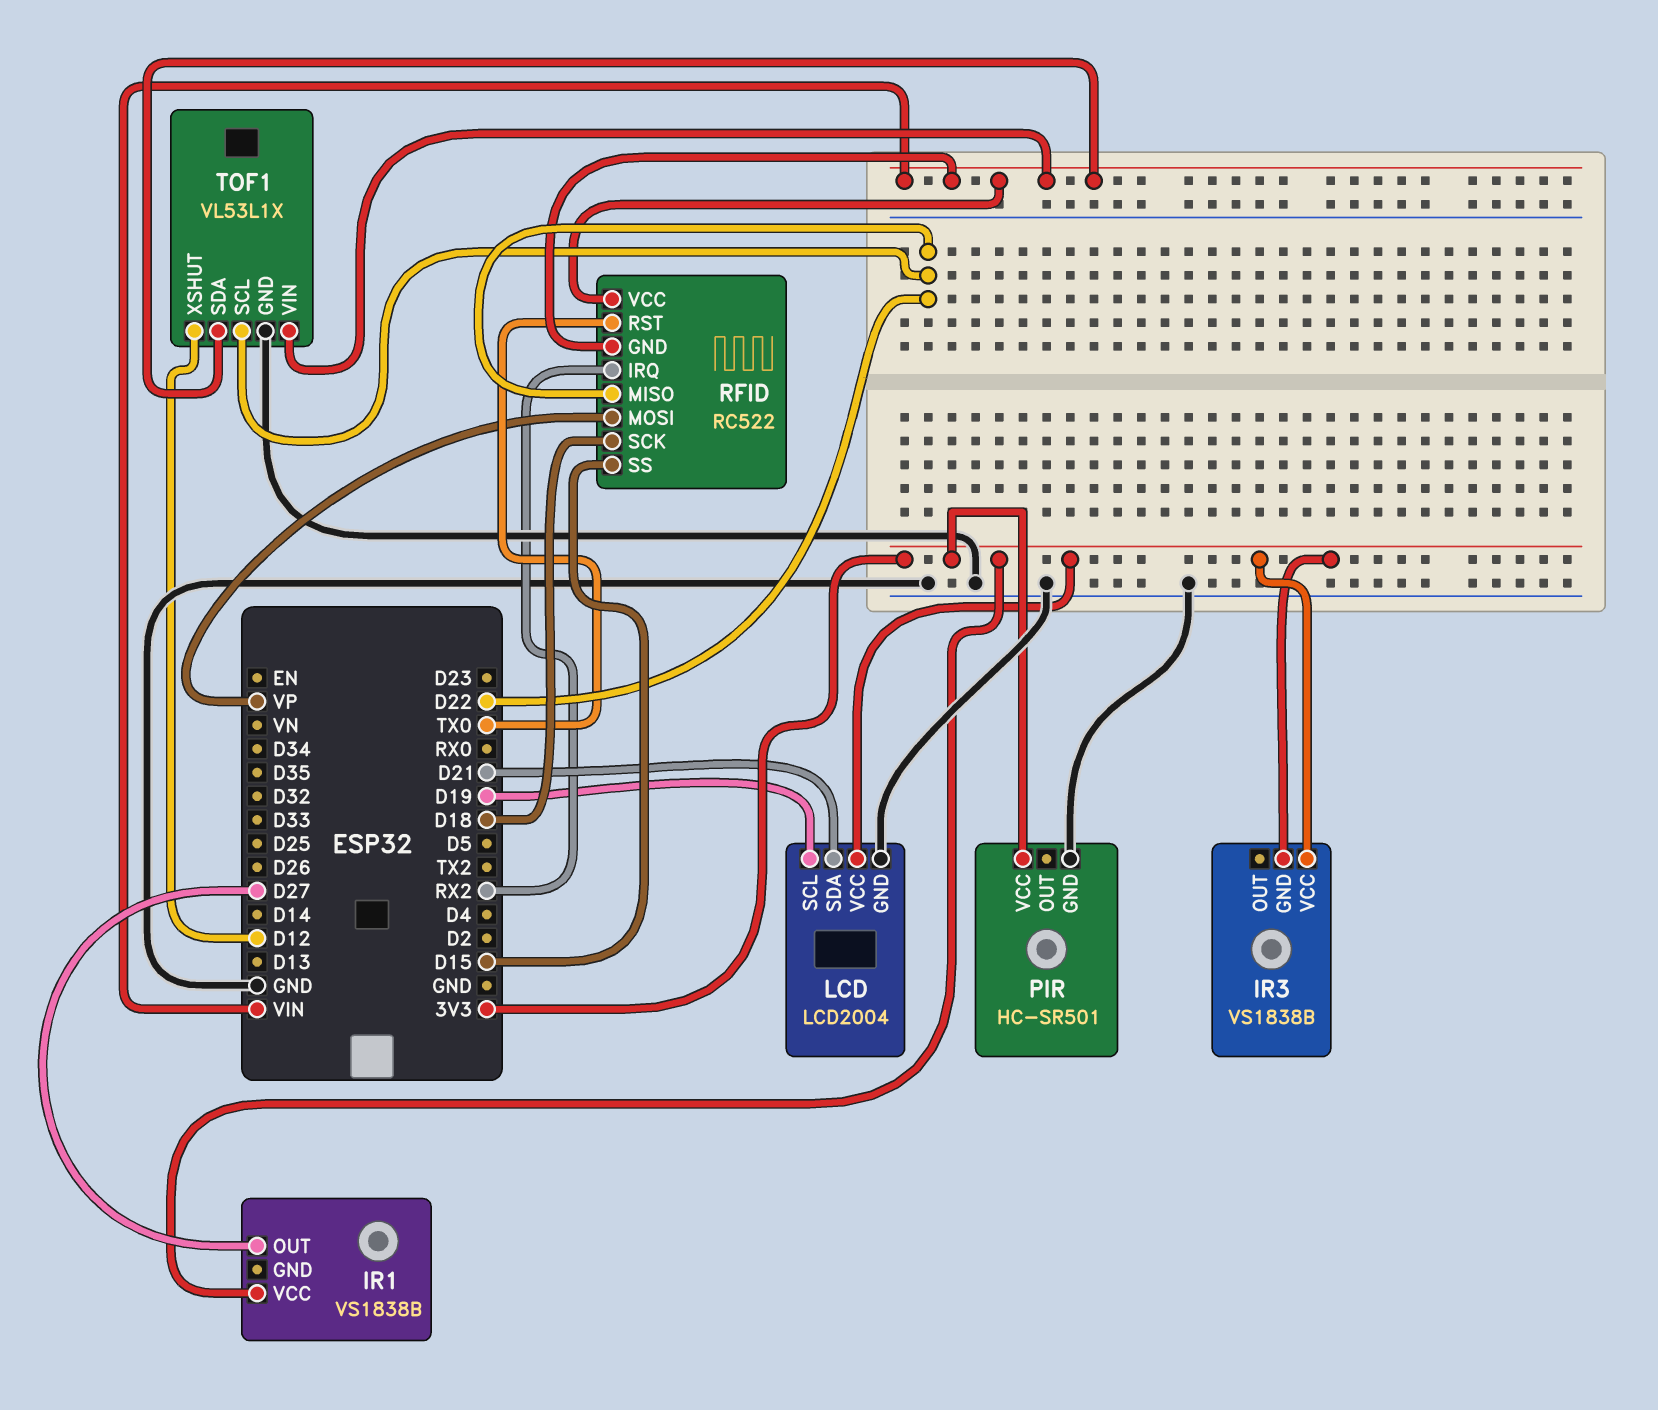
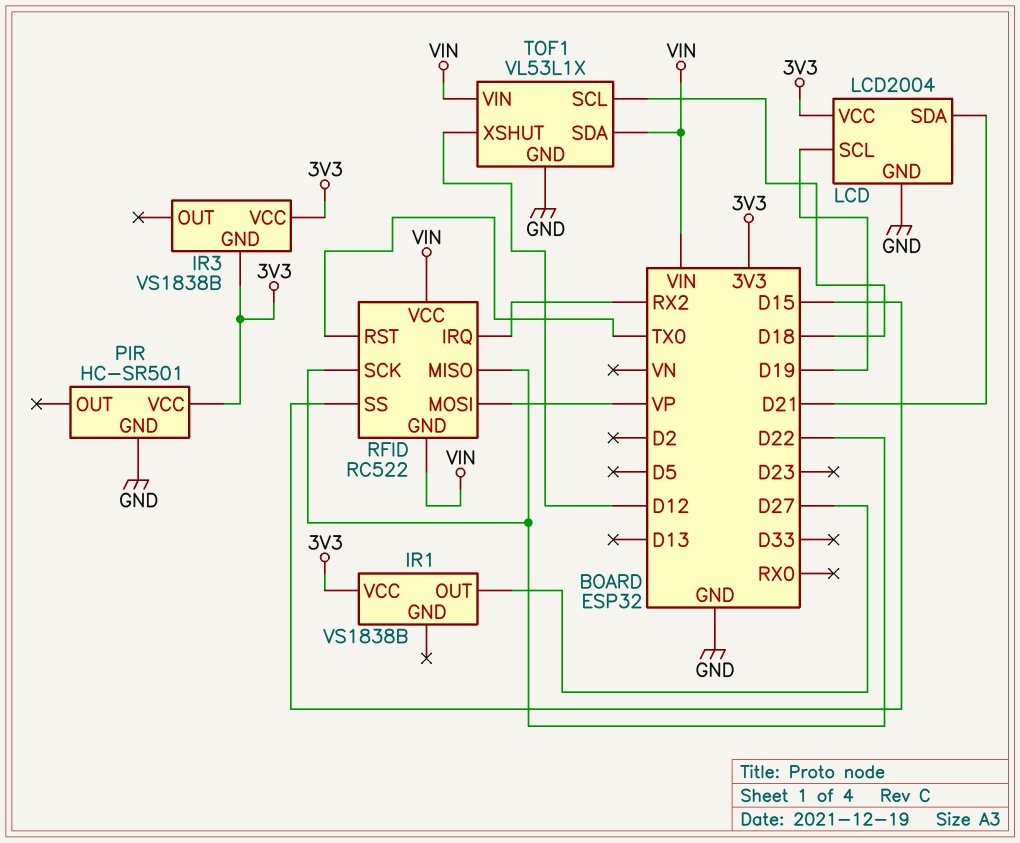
RFID pin SCK: D18 -> D22
TOF1 pin SCL: D22 -> D18

